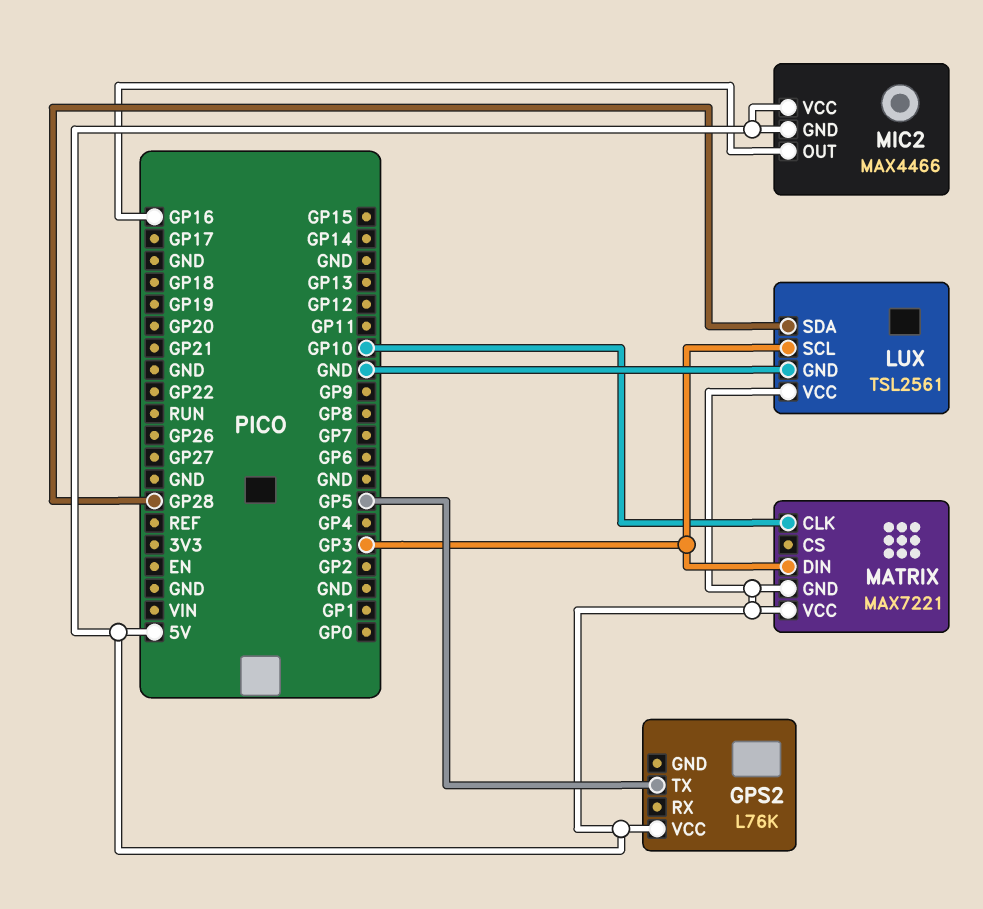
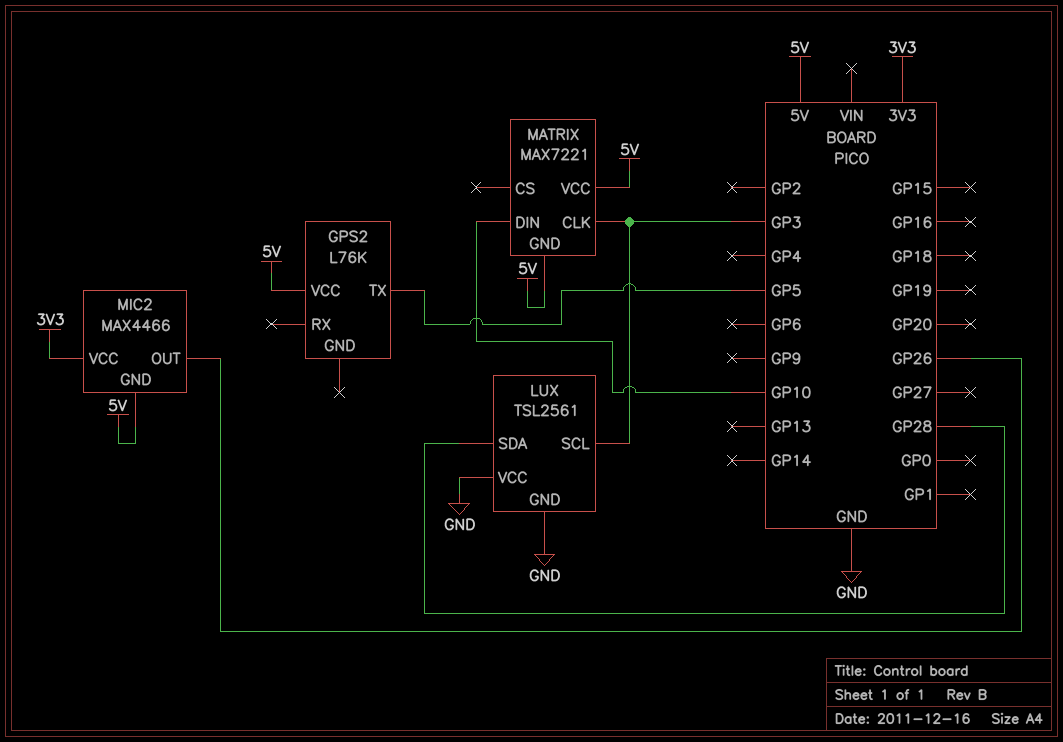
LUX pin VCC: 5V -> GND
MATRIX pin CLK: GP10 -> GP3
MATRIX pin DIN: GP3 -> GP10
MIC2 pin OUT: GP16 -> GP26
MIC2 pin VCC: 5V -> 3V3

